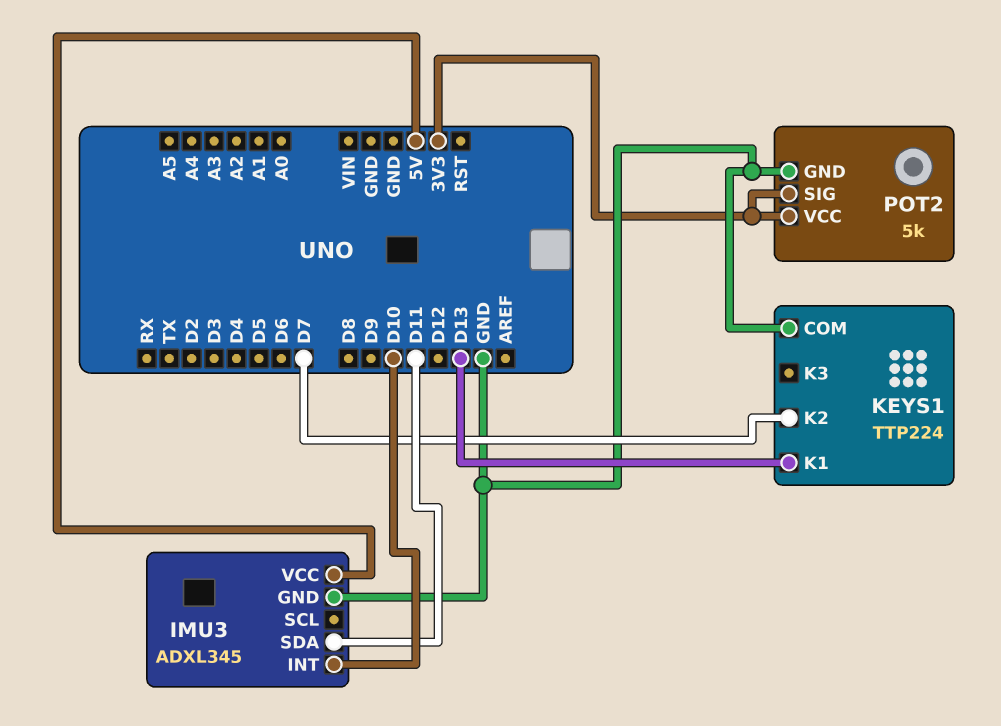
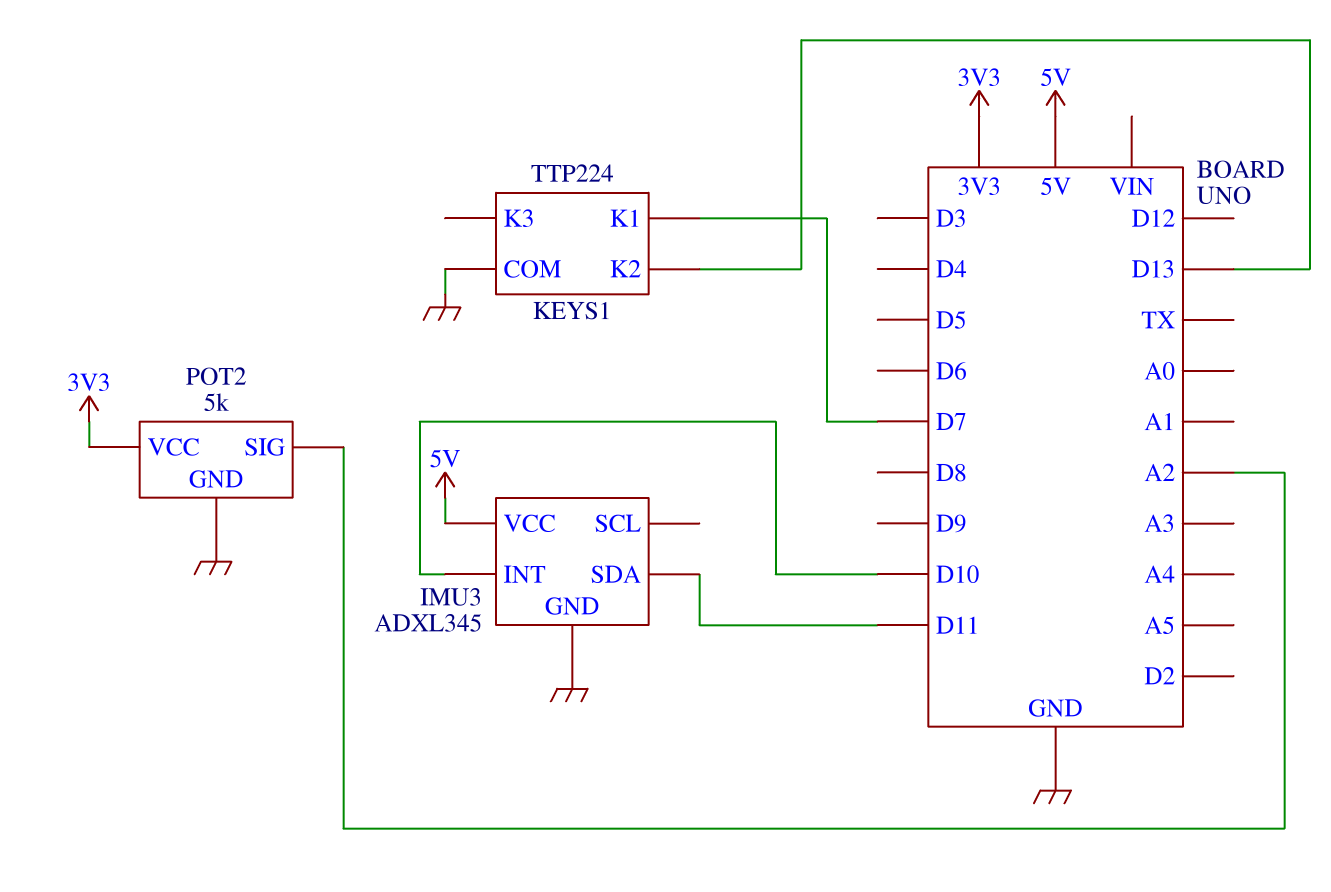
KEYS1 pin K1: D13 -> D7
KEYS1 pin K2: D7 -> D13
POT2 pin SIG: 3V3 -> A2

